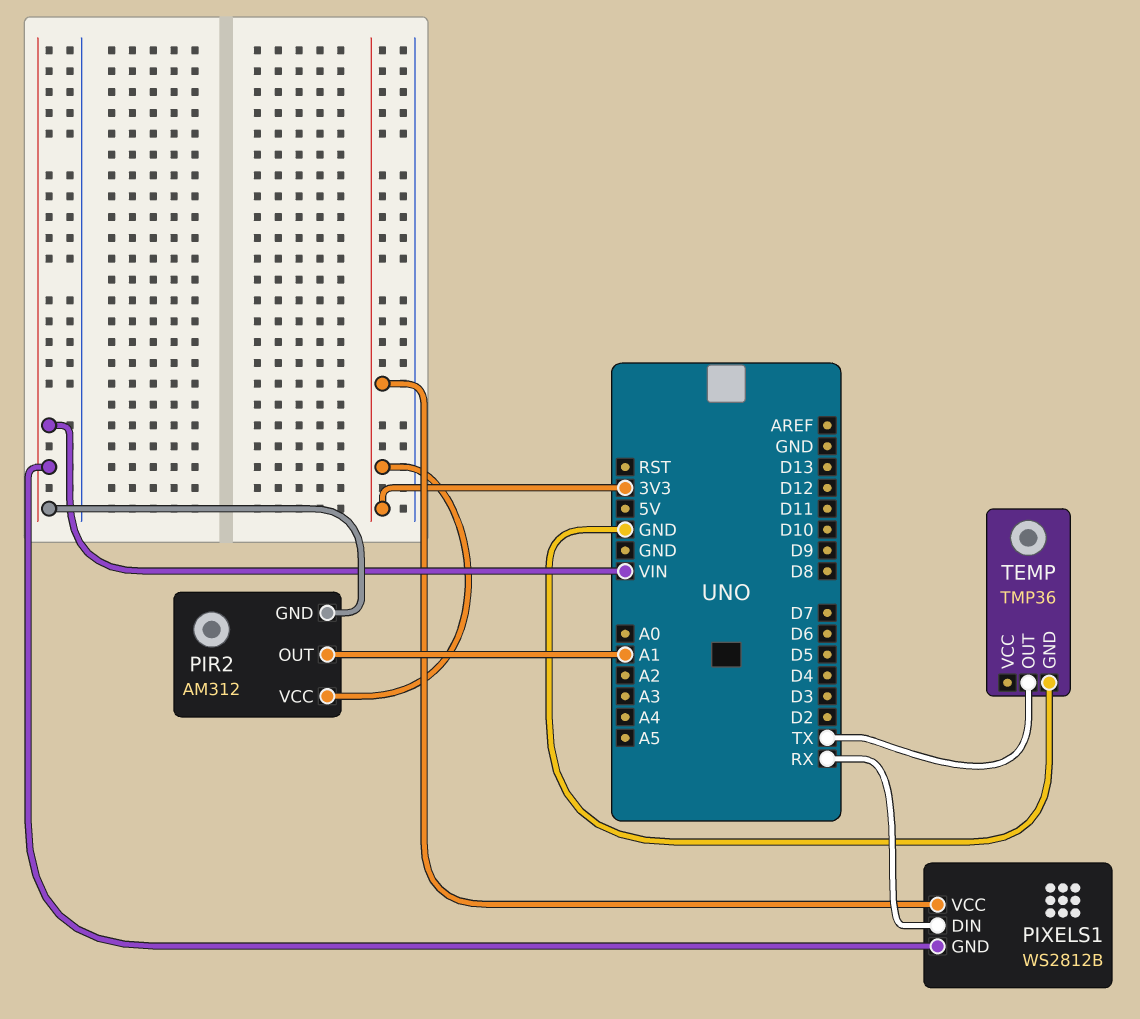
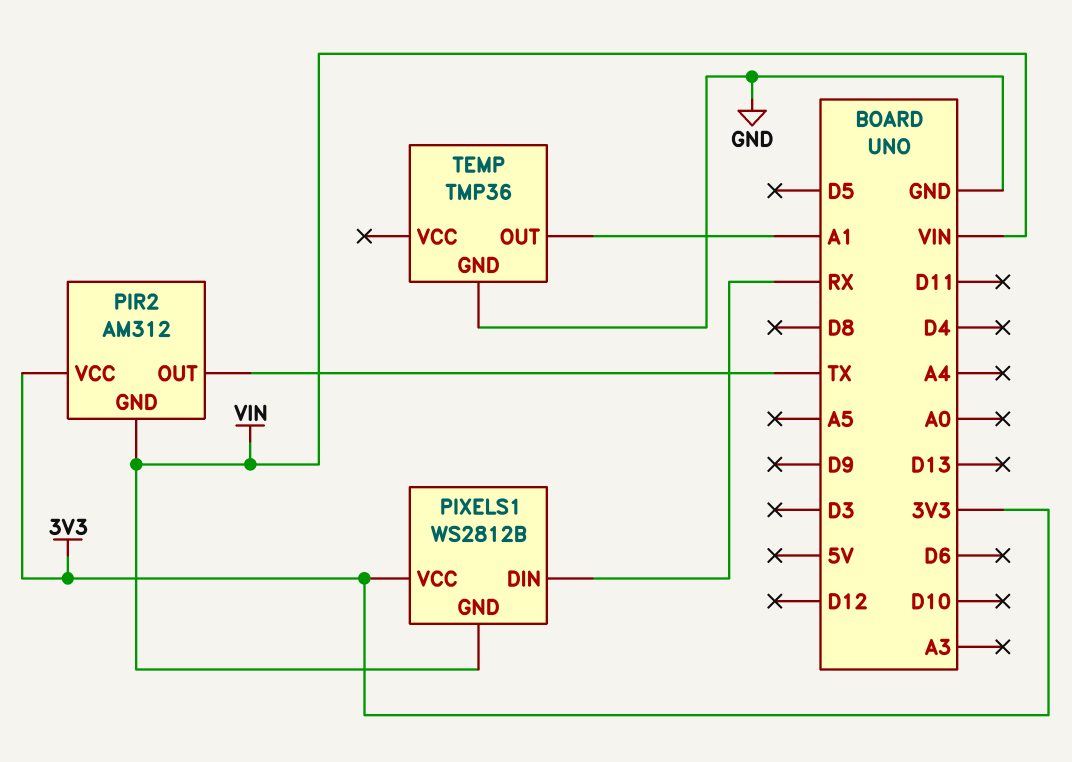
PIR2 pin OUT: A1 -> TX
TEMP pin OUT: TX -> A1

